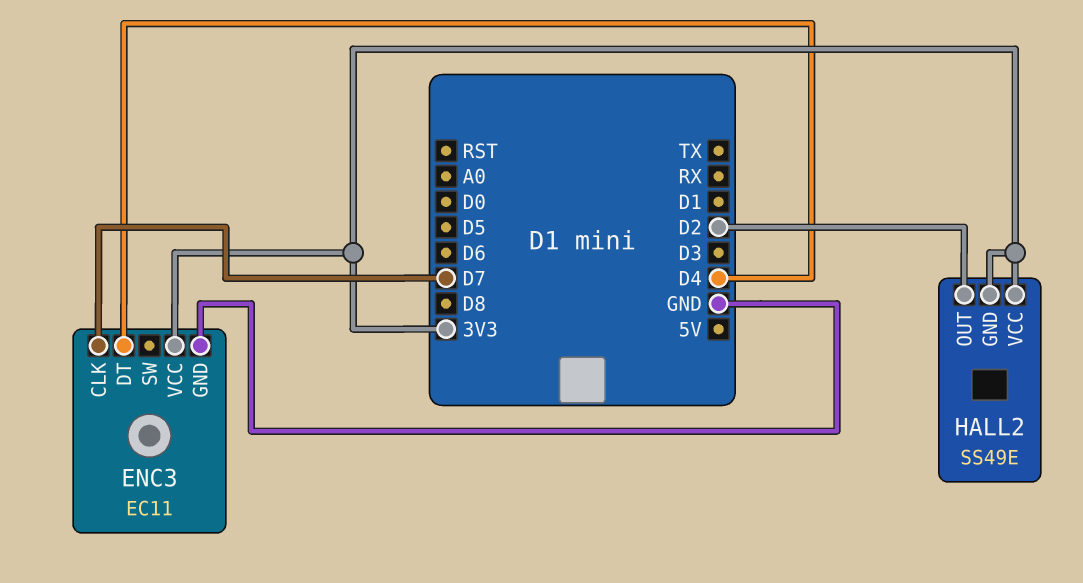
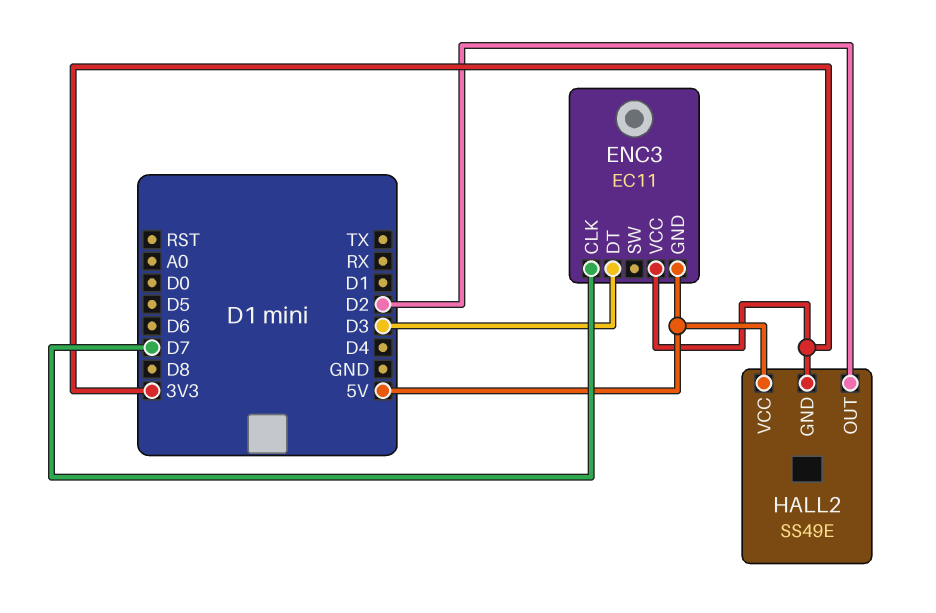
ENC3 pin DT: D4 -> D3
ENC3 pin GND: GND -> 5V
HALL2 pin VCC: 3V3 -> 5V

